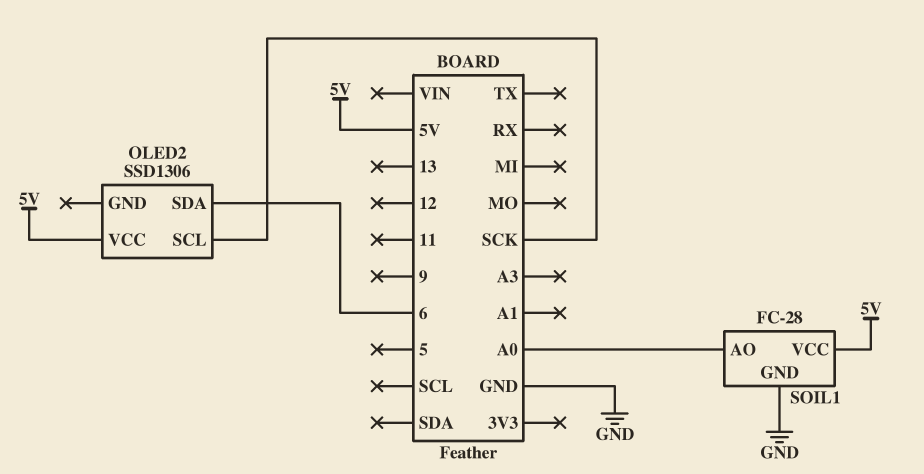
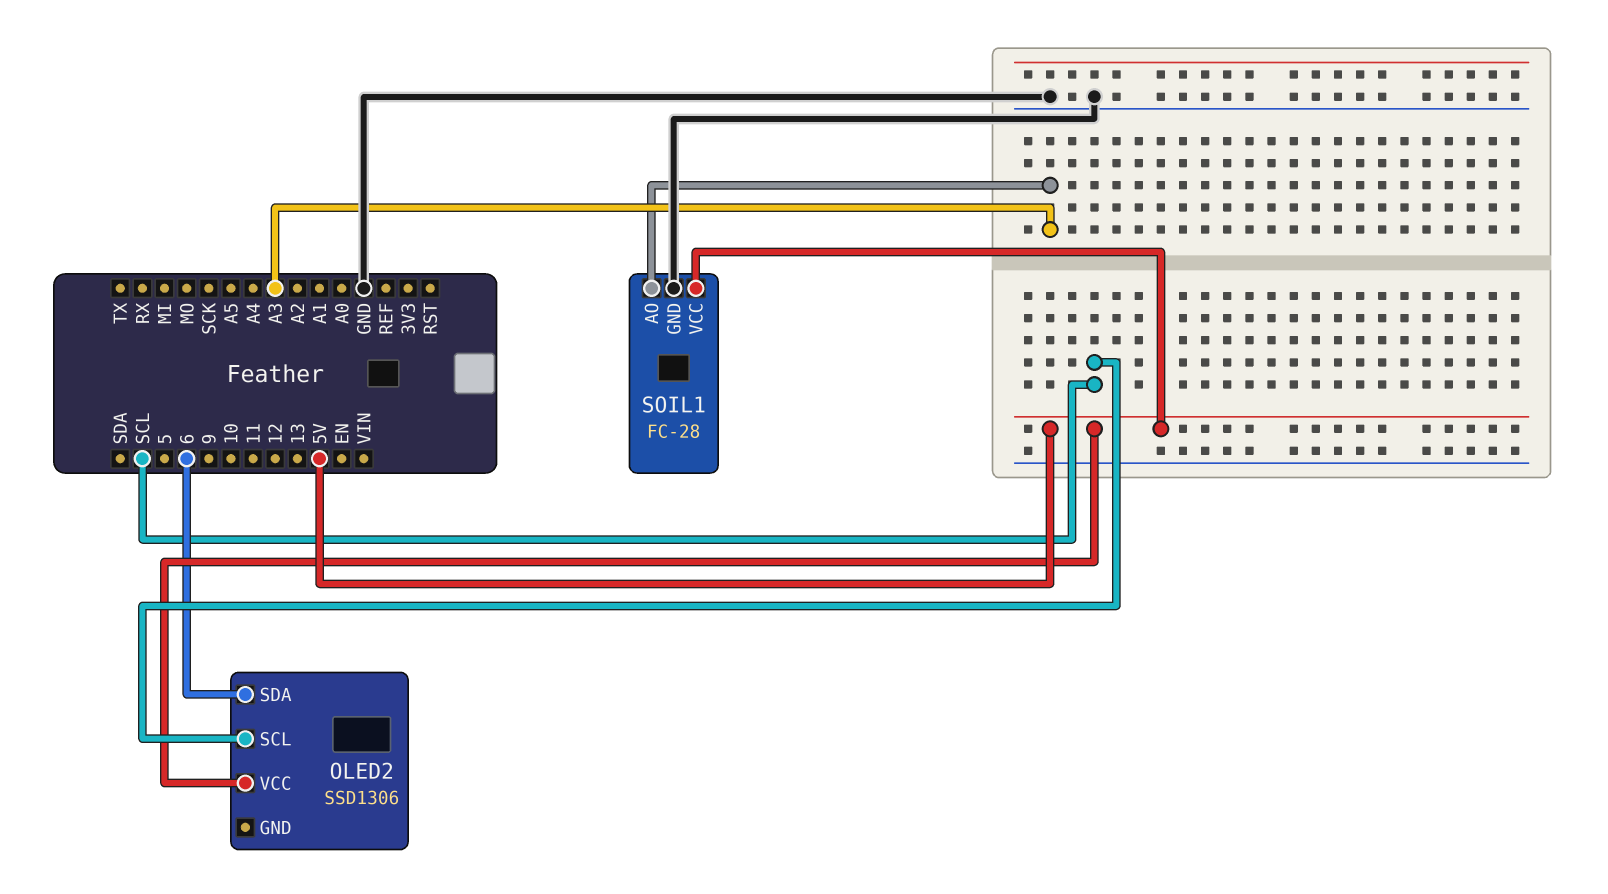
OLED2 pin SCL: SCK -> SCL
SOIL1 pin AO: A0 -> A3

